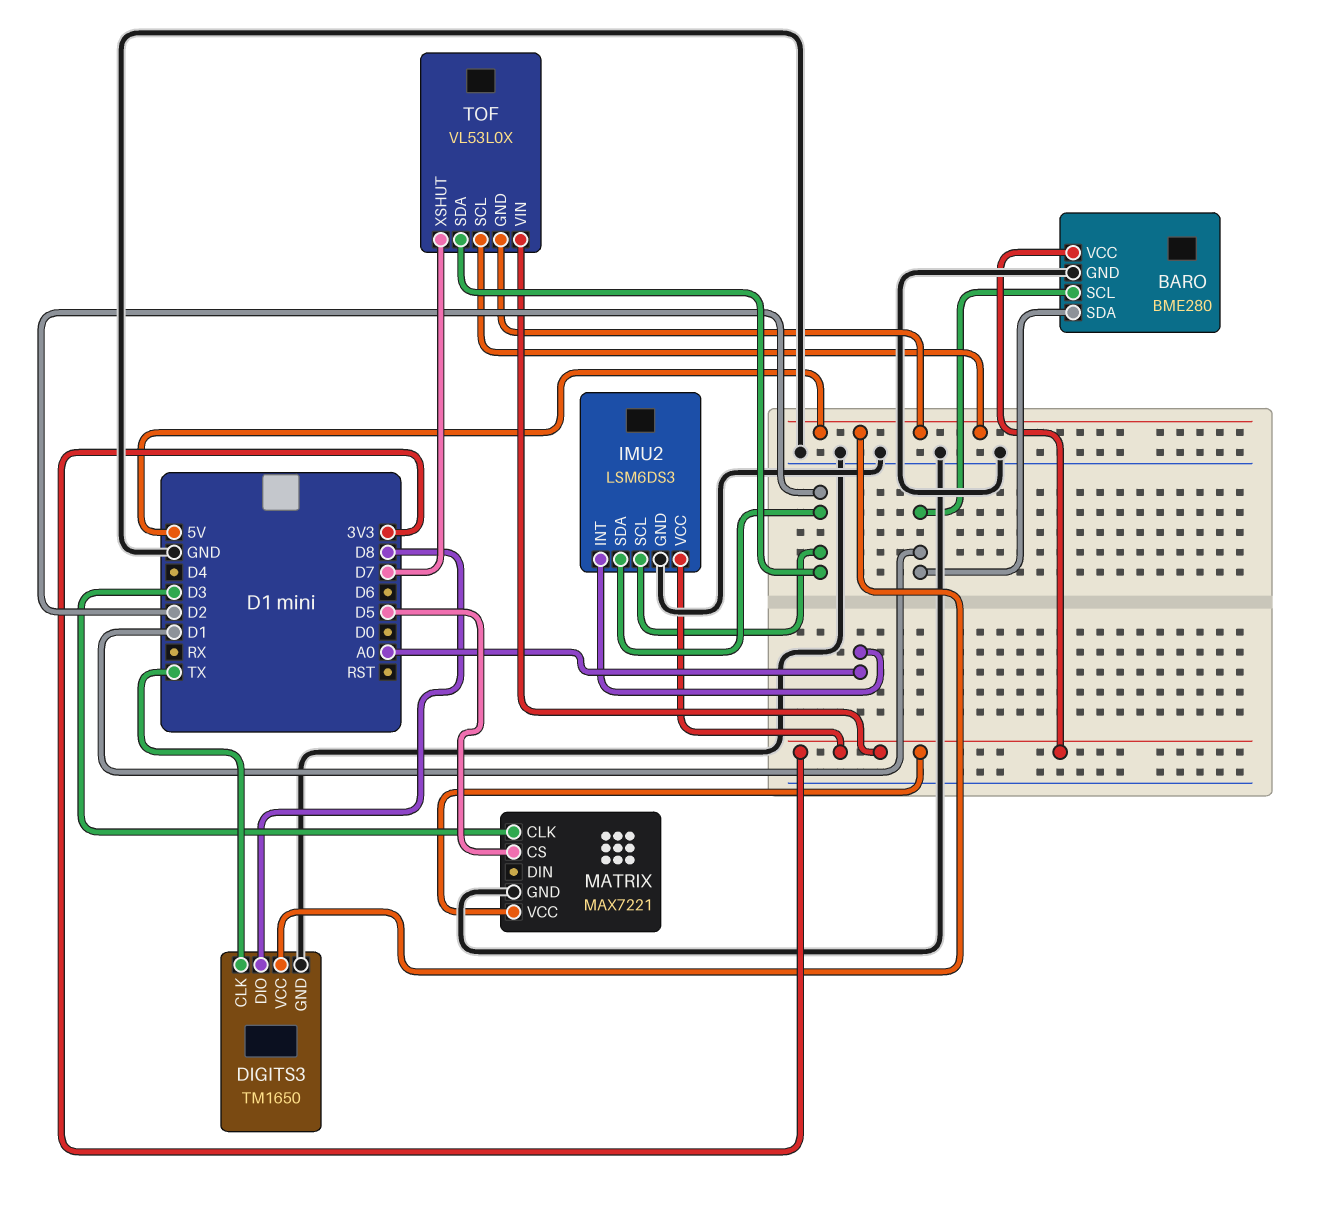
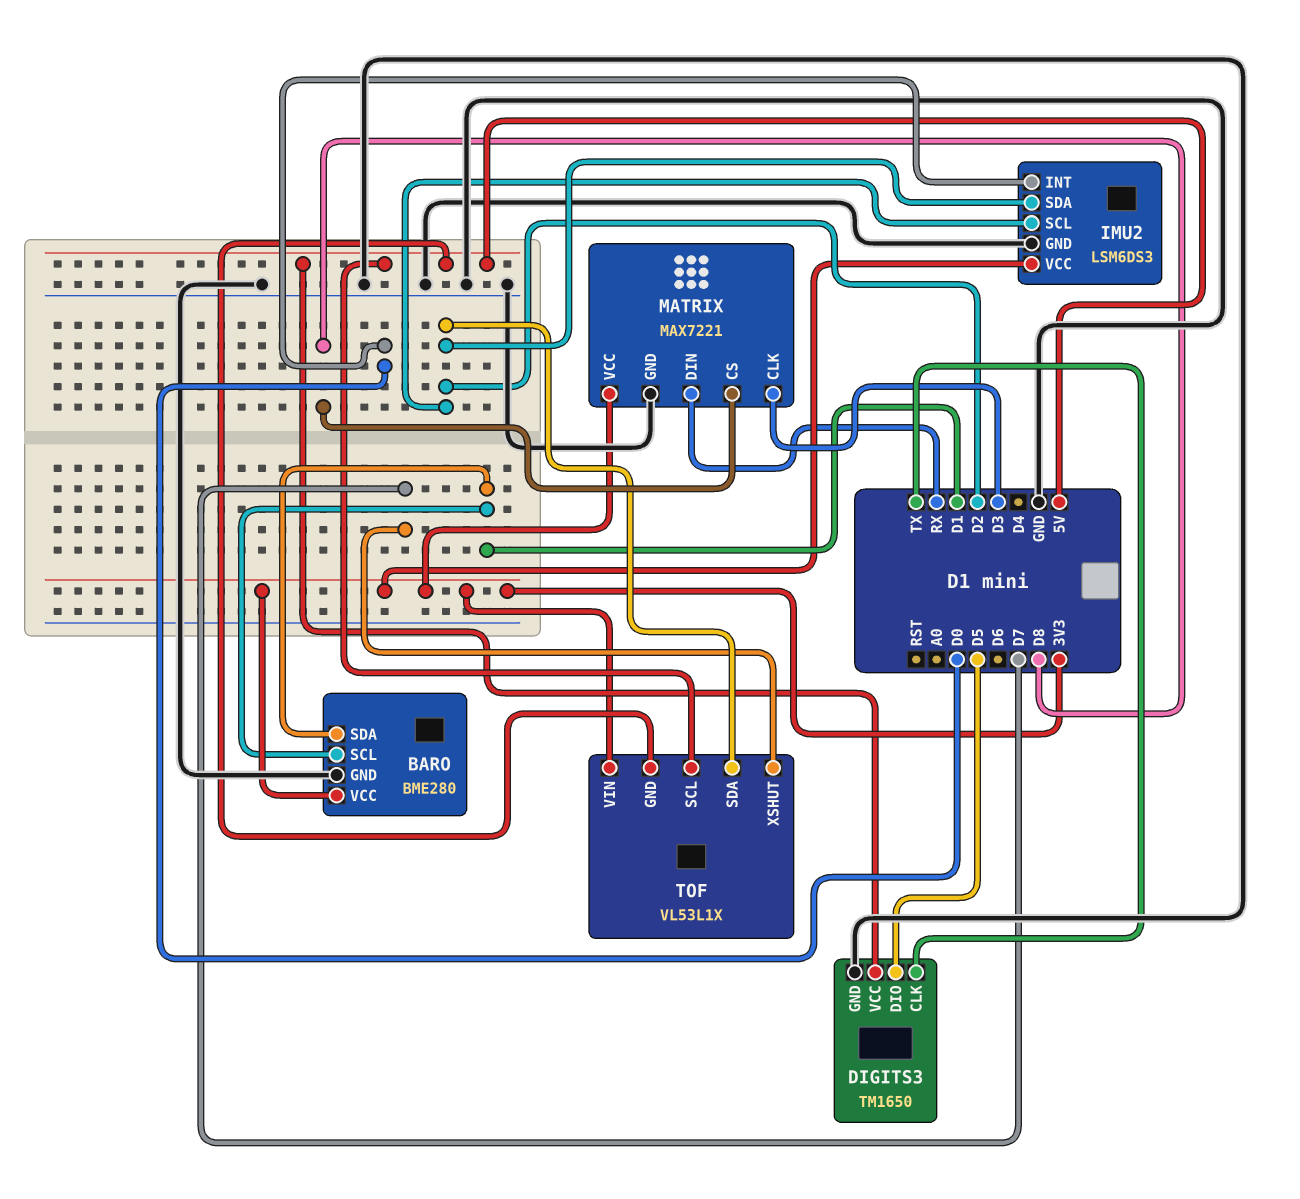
DIGITS3 pin DIO: D8 -> D5
IMU2 pin INT: A0 -> D0
MATRIX pin CS: D5 -> D8
MATRIX pin DIN: none -> RX
TOF: VL53L0X -> VL53L1X

